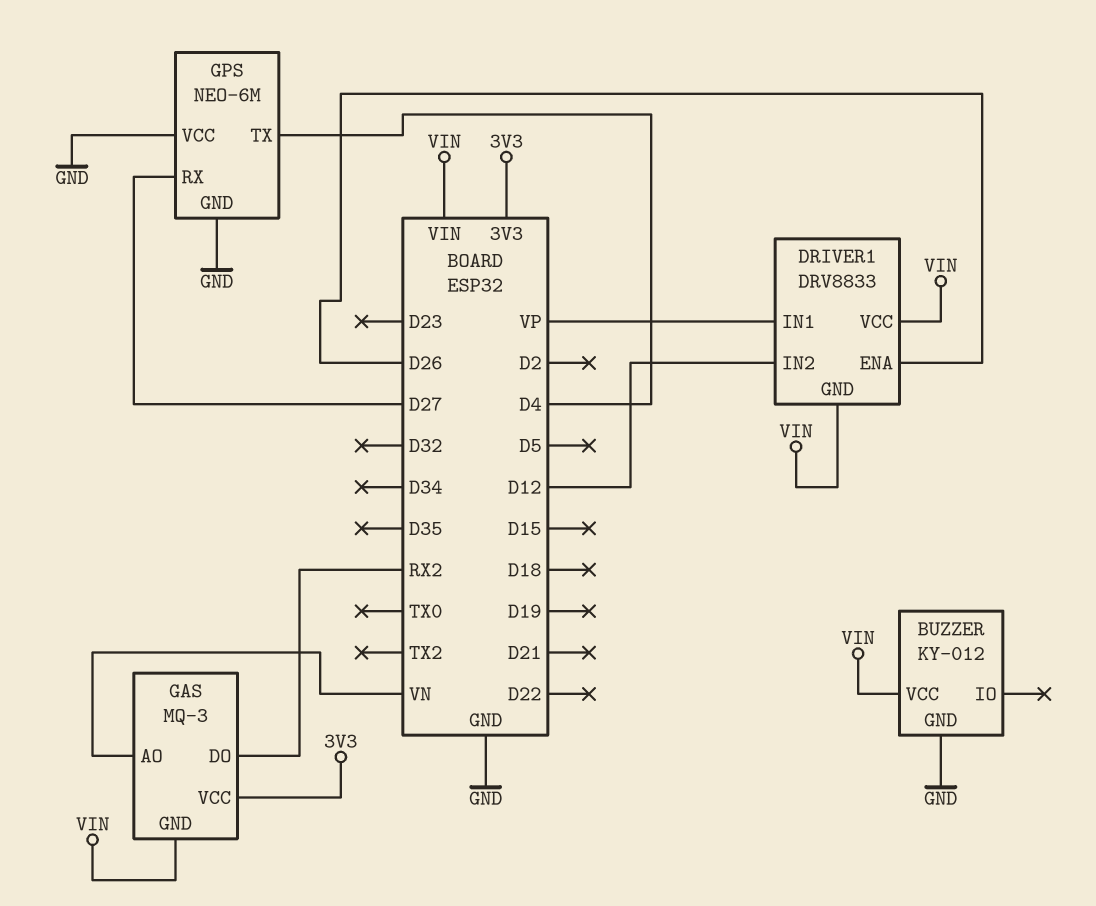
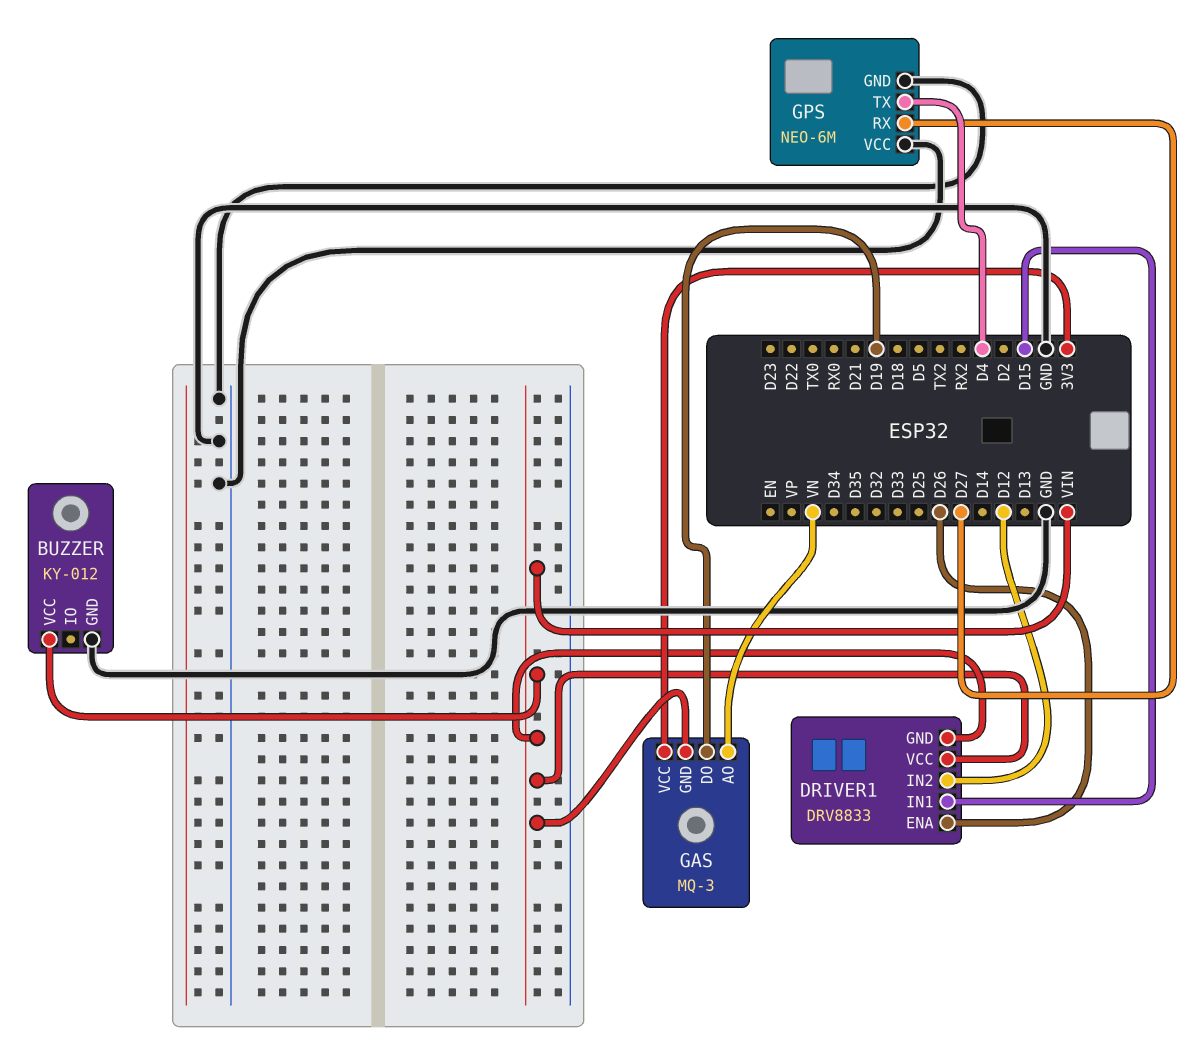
DRIVER1 pin IN1: VP -> D15
GAS pin DO: RX2 -> D19

